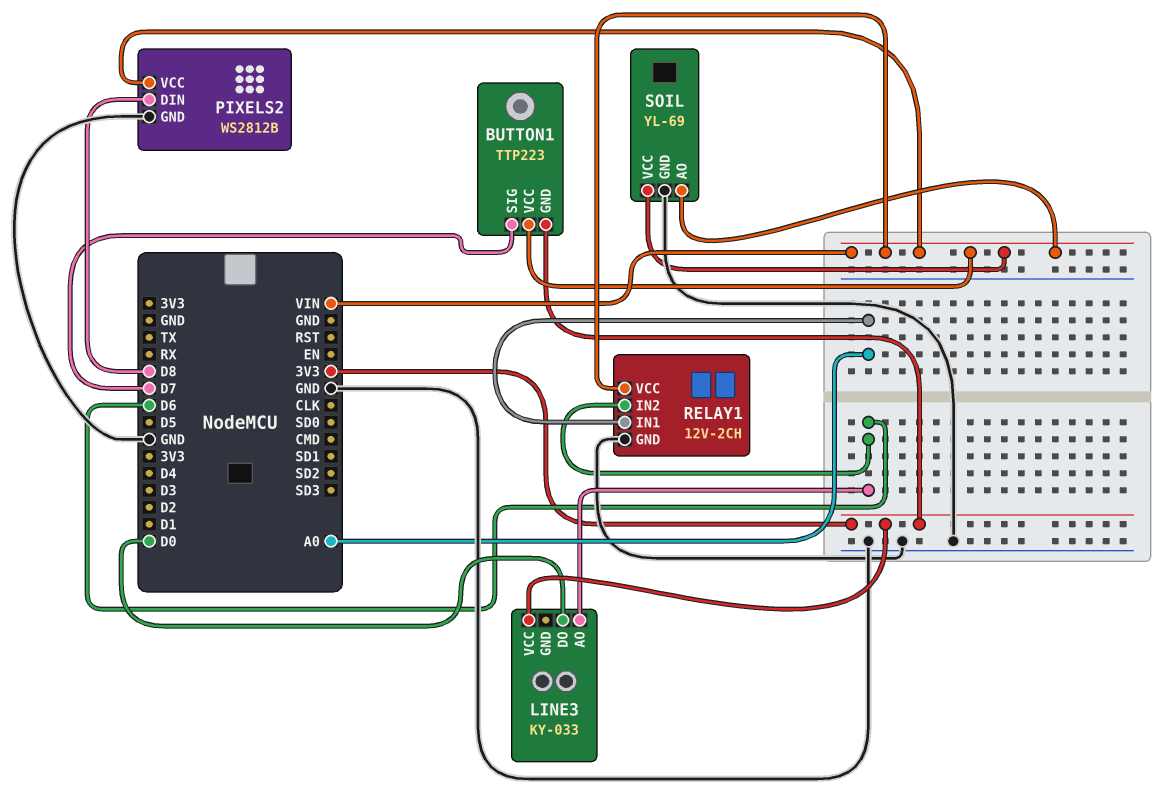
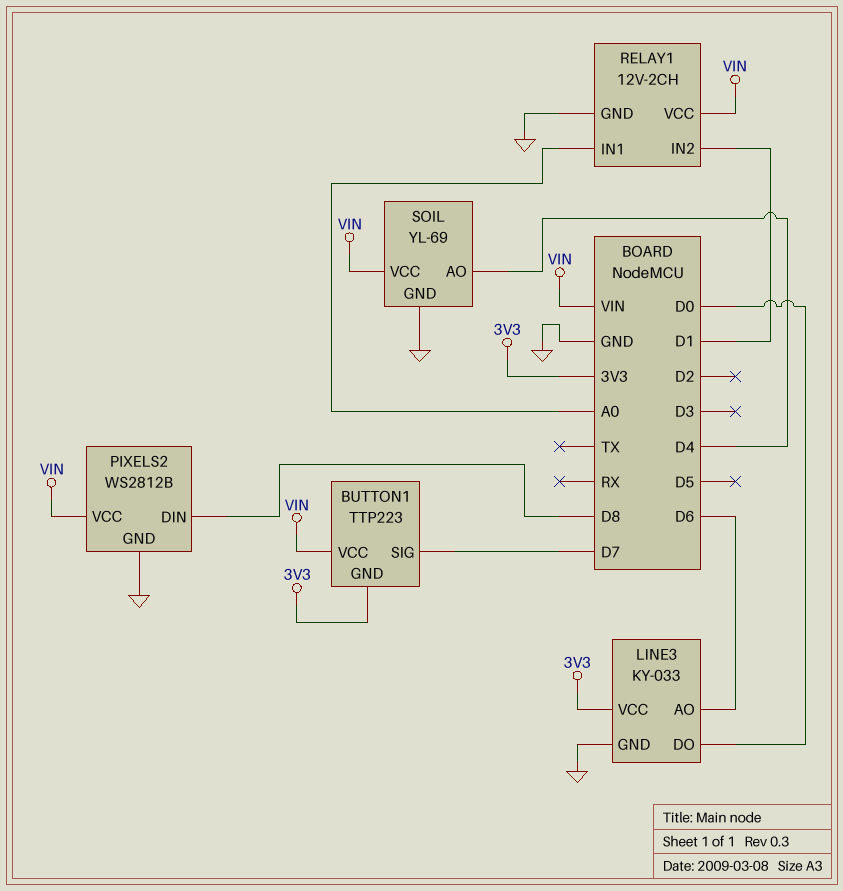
LINE3 pin GND: none -> GND
RELAY1 pin IN2: D6 -> D1
SOIL pin AO: VIN -> D4

